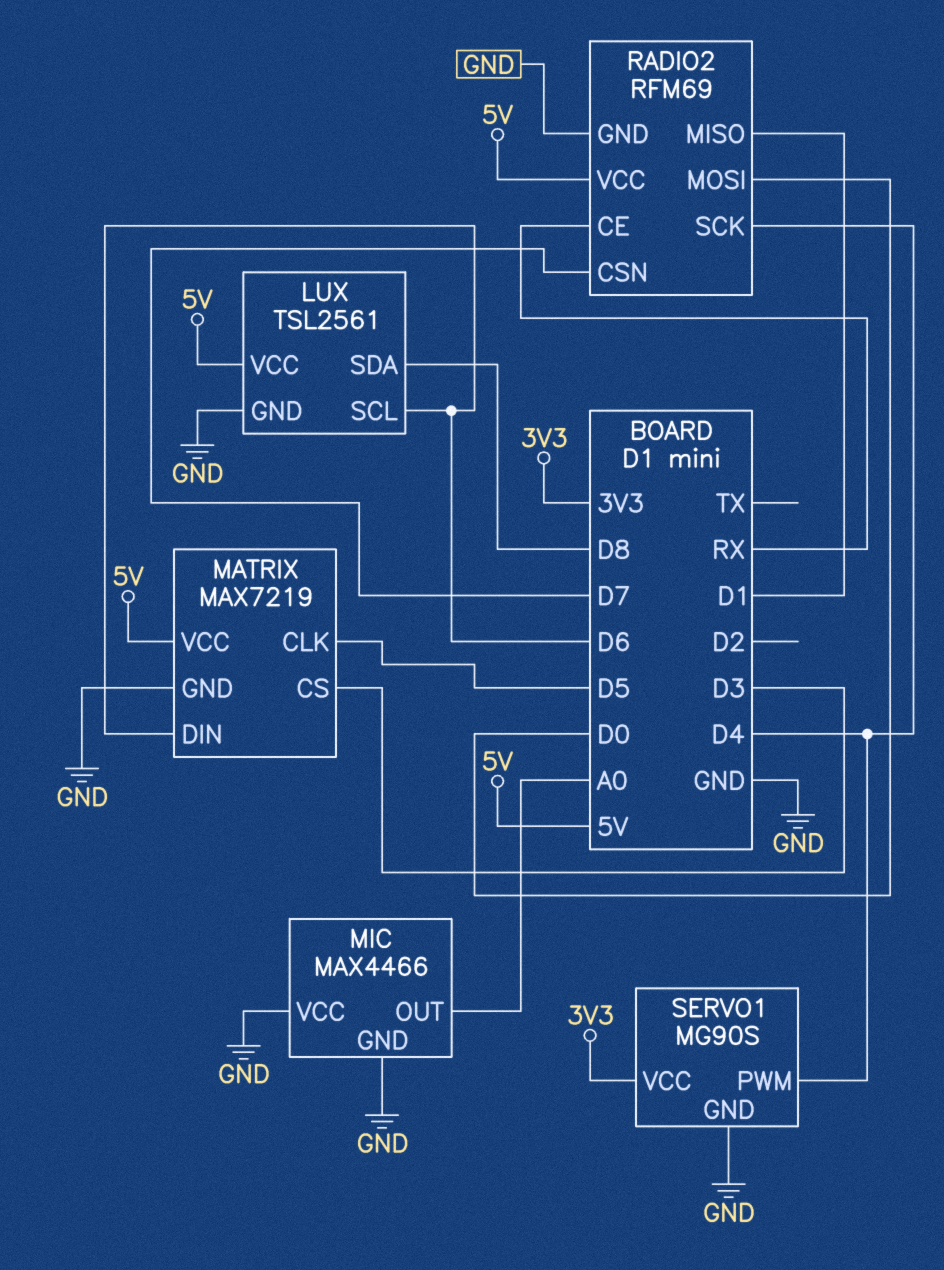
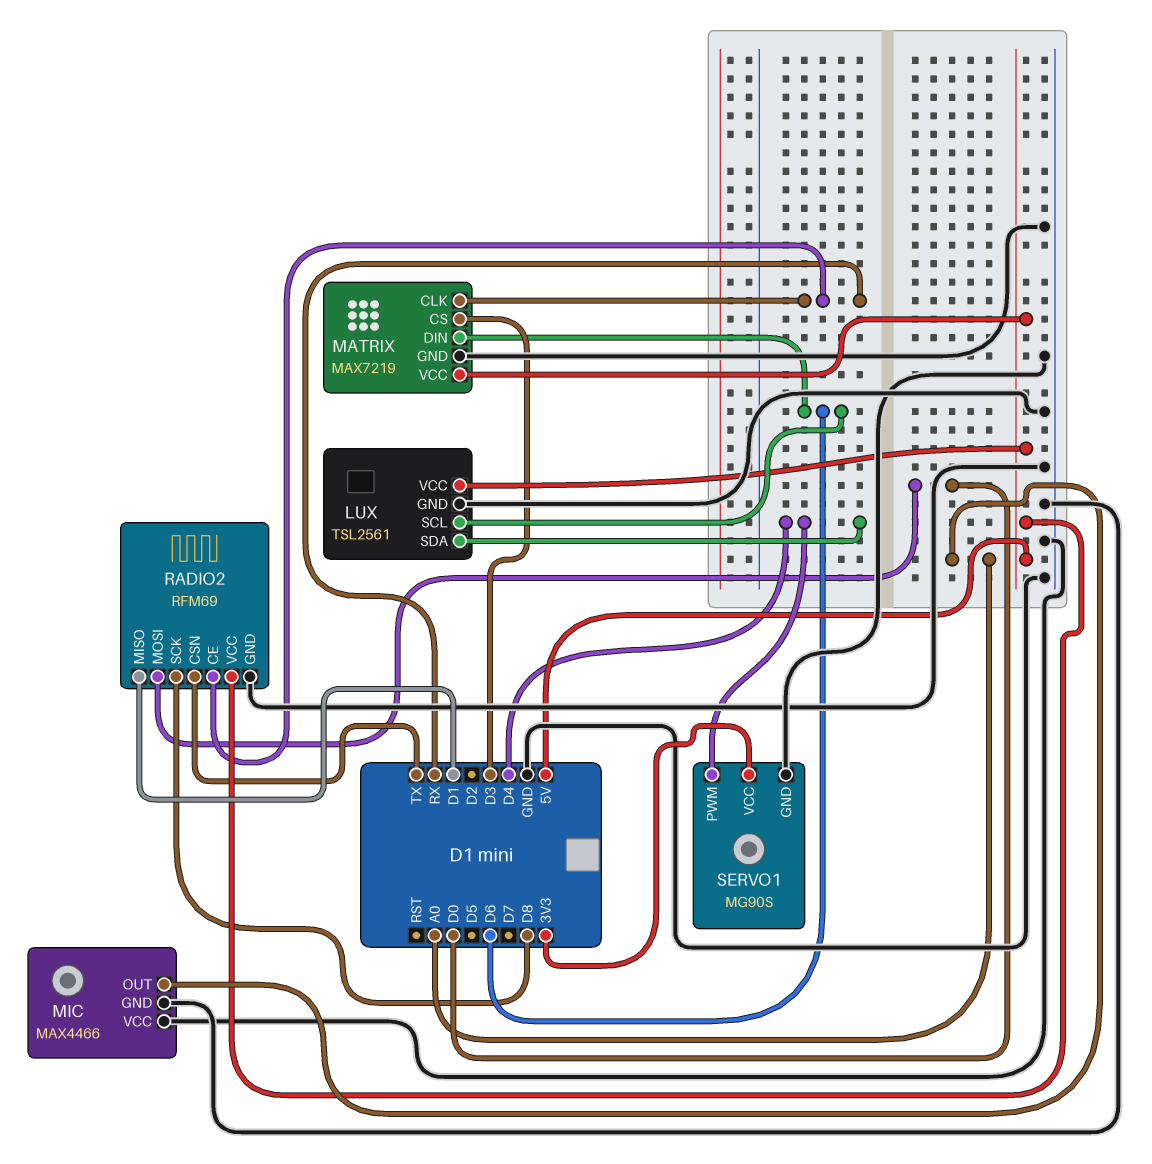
LUX pin SDA: D8 -> D4
MATRIX pin CLK: D5 -> RX
RADIO2 pin CSN: D7 -> TX
RADIO2 pin SCK: D4 -> D8

